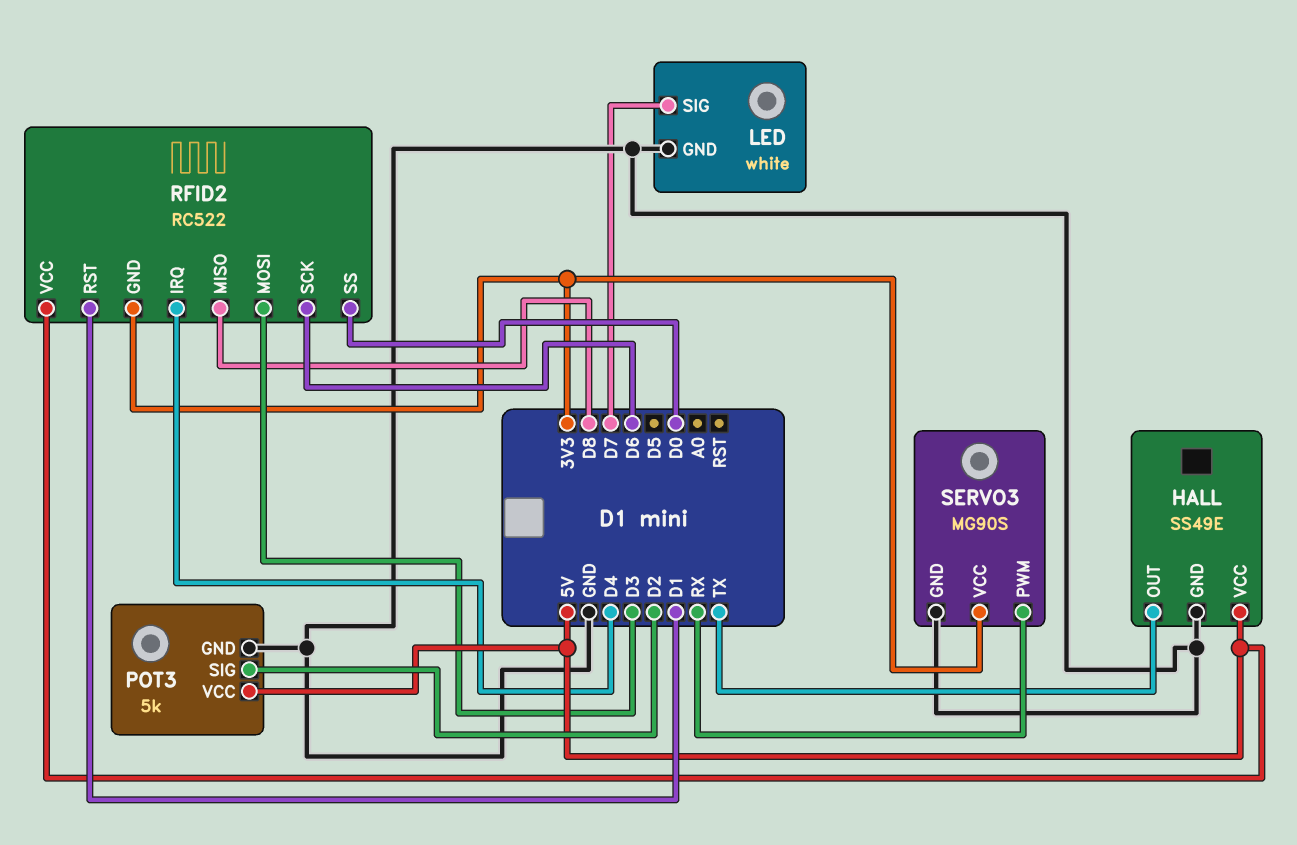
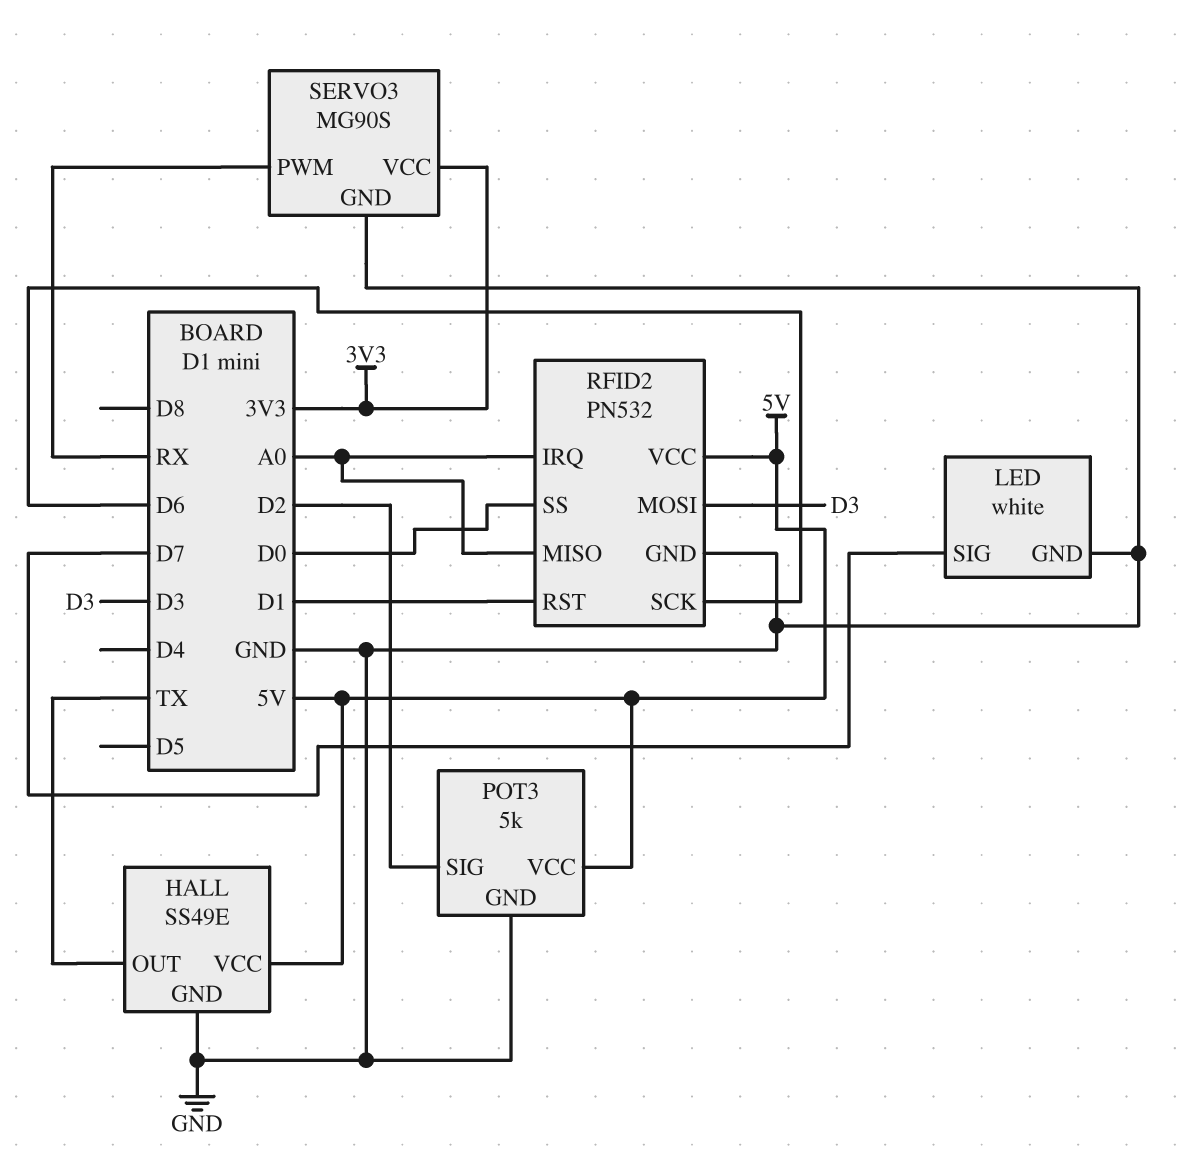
RFID2: RC522 -> PN532
RFID2 pin GND: 3V3 -> GND
RFID2 pin IRQ: D4 -> A0
RFID2 pin MISO: D8 -> A0

